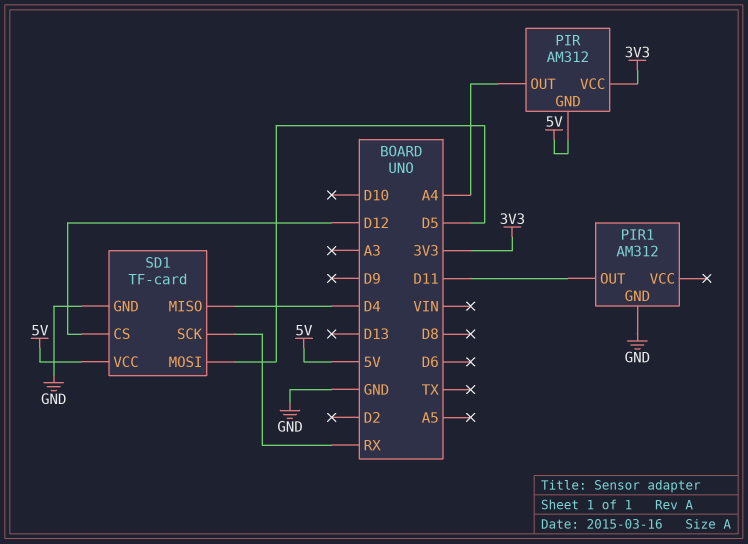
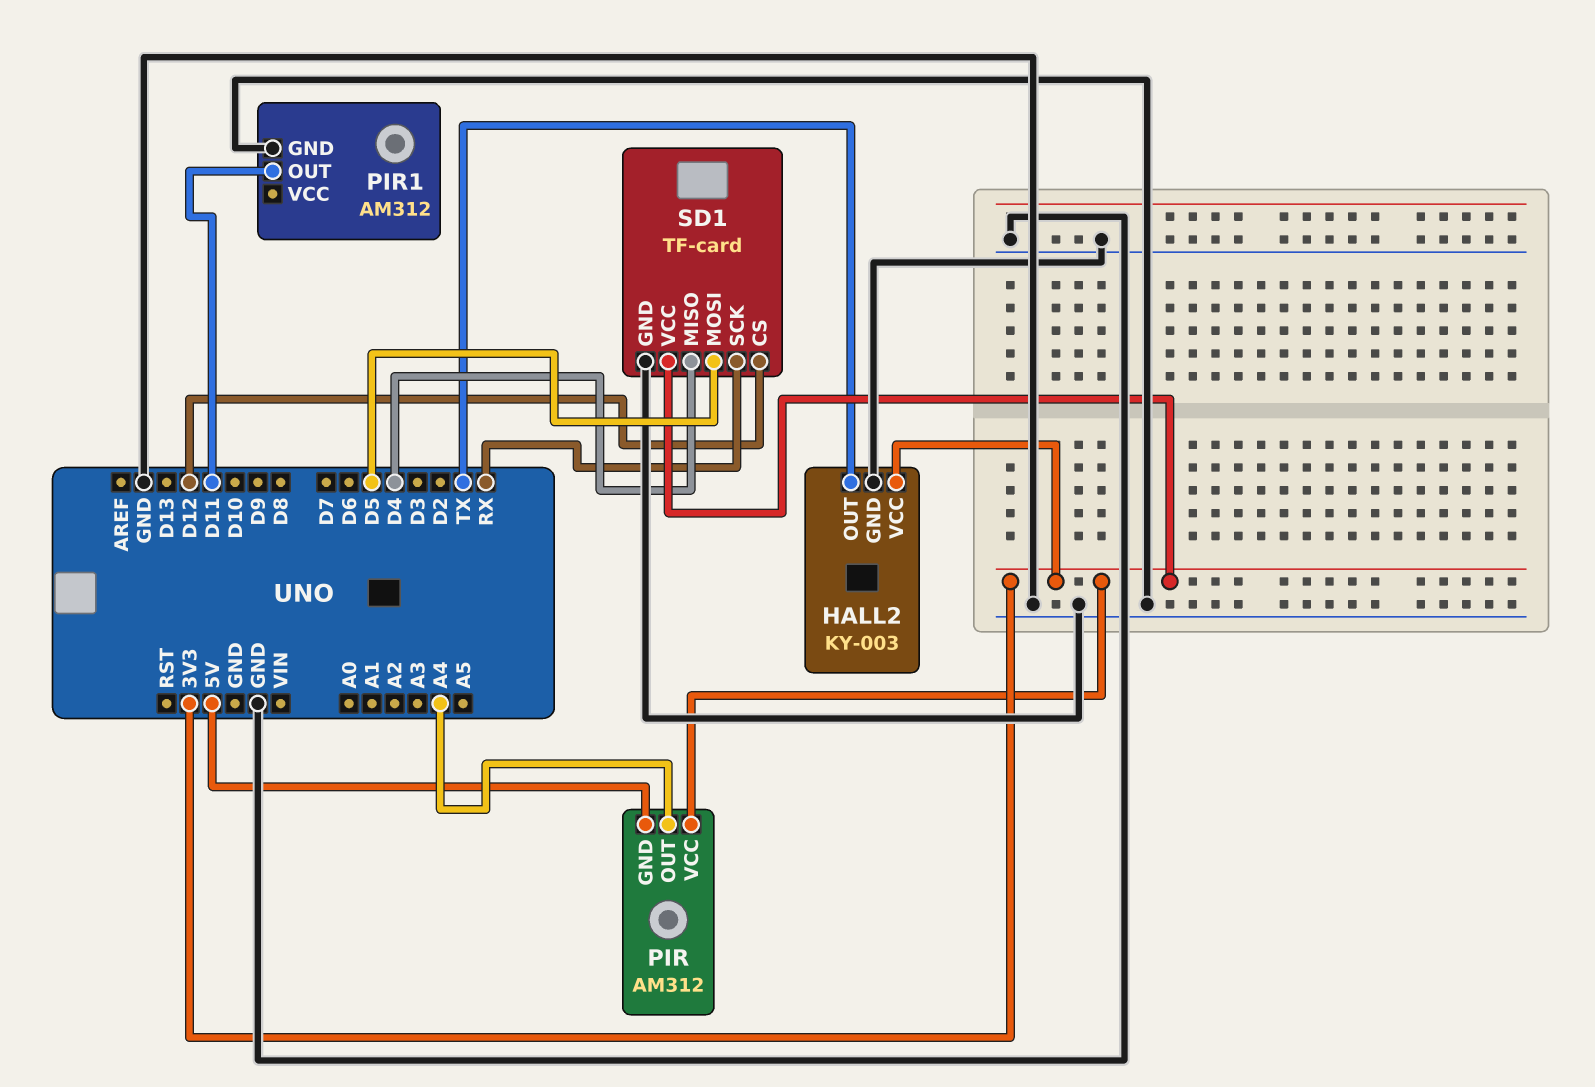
HALL2: none -> KY-003
HALL2 pin GND: none -> GND
HALL2 pin OUT: none -> TX
HALL2 pin VCC: none -> 3V3
SD1 pin VCC: 5V -> 3V3

